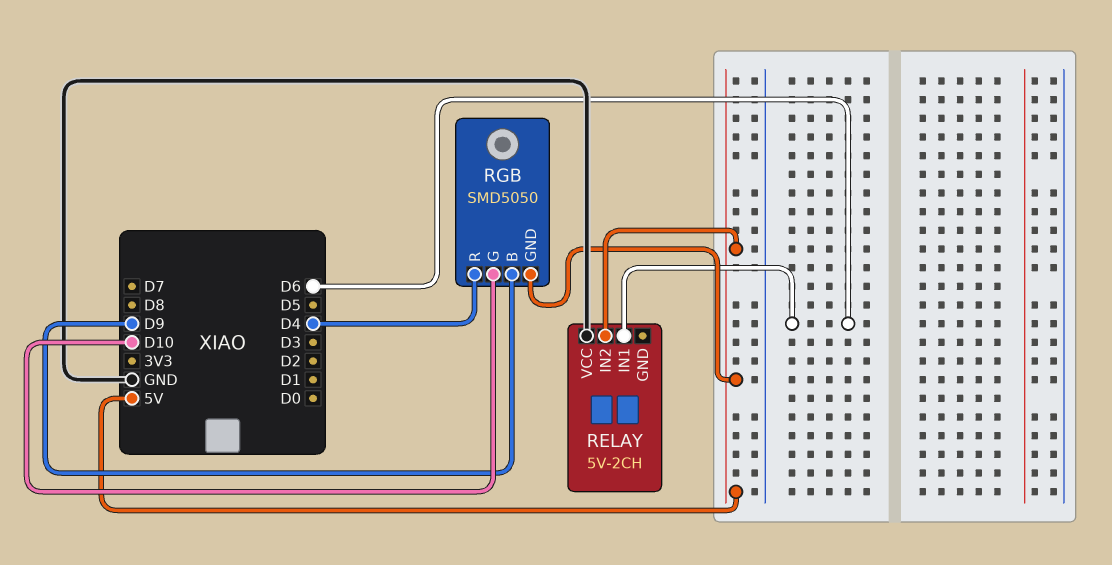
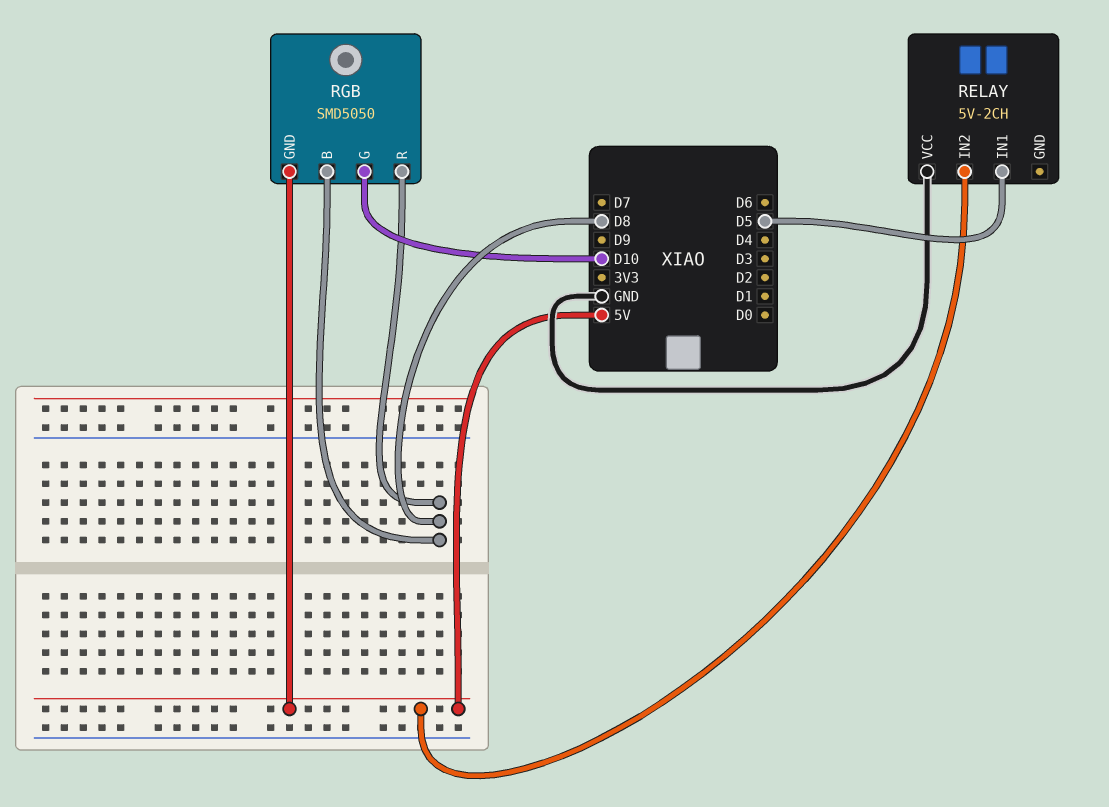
RELAY pin IN1: D6 -> D5
RGB pin B: D9 -> D8
RGB pin R: D4 -> D8

